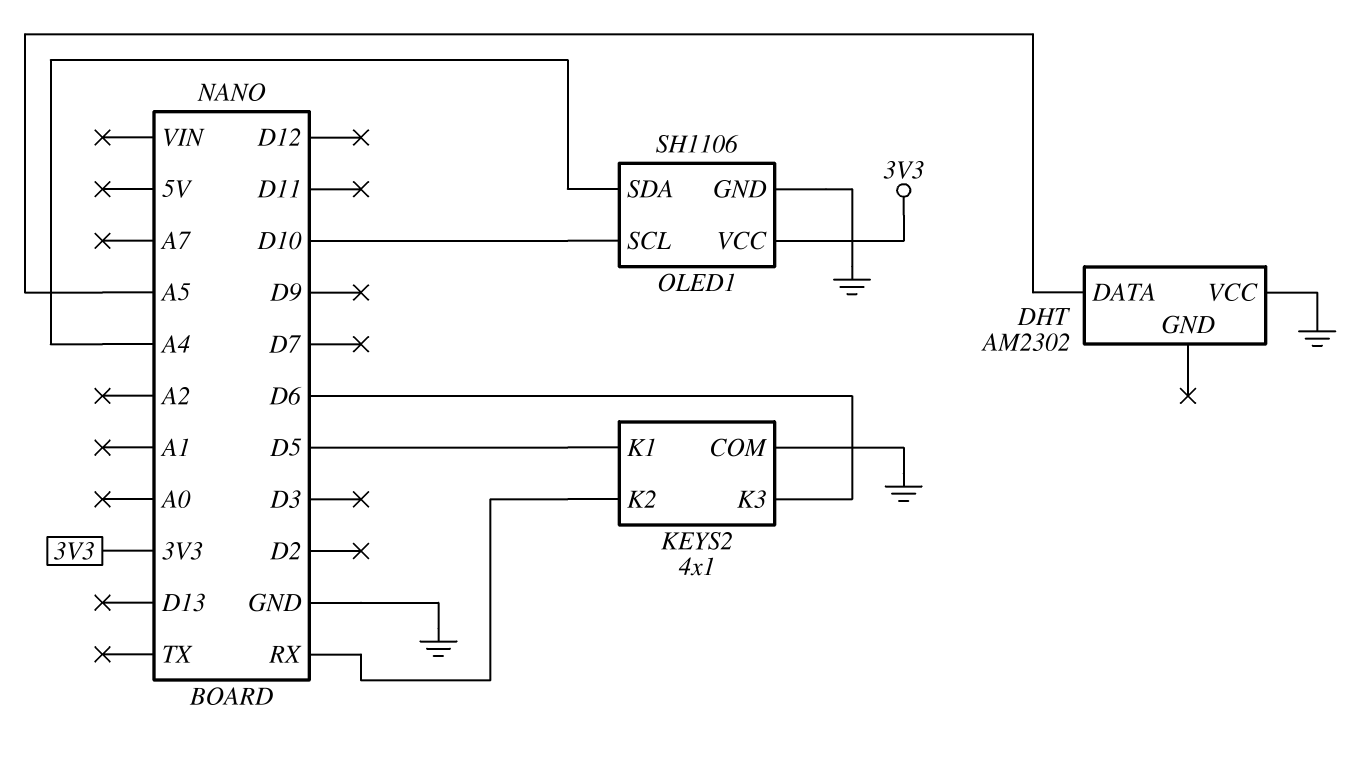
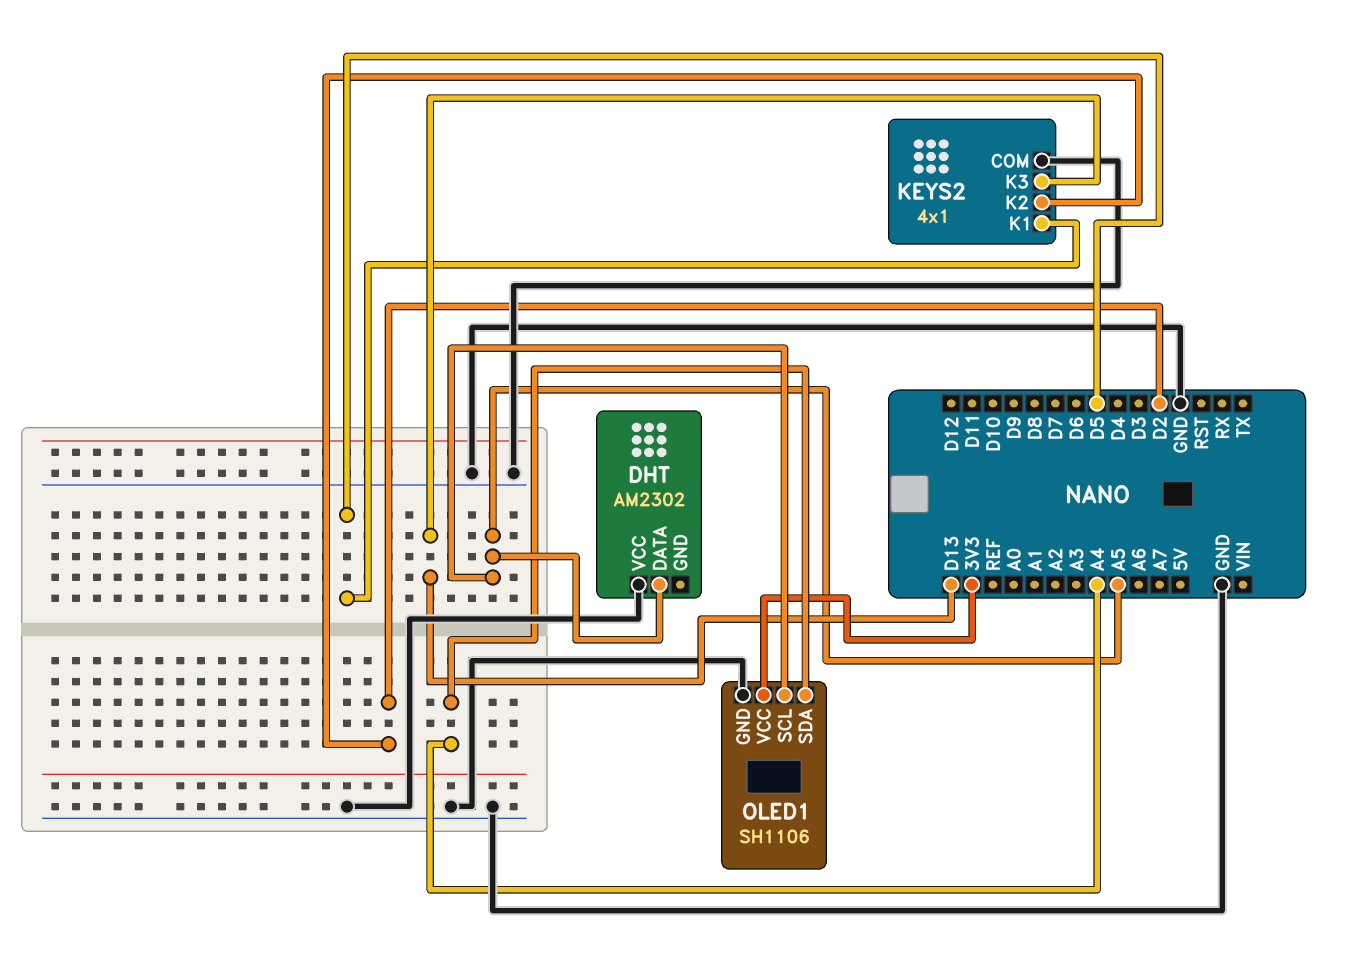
KEYS2 pin K2: RX -> D2
KEYS2 pin K3: D6 -> D13
OLED1 pin SCL: D10 -> A5

